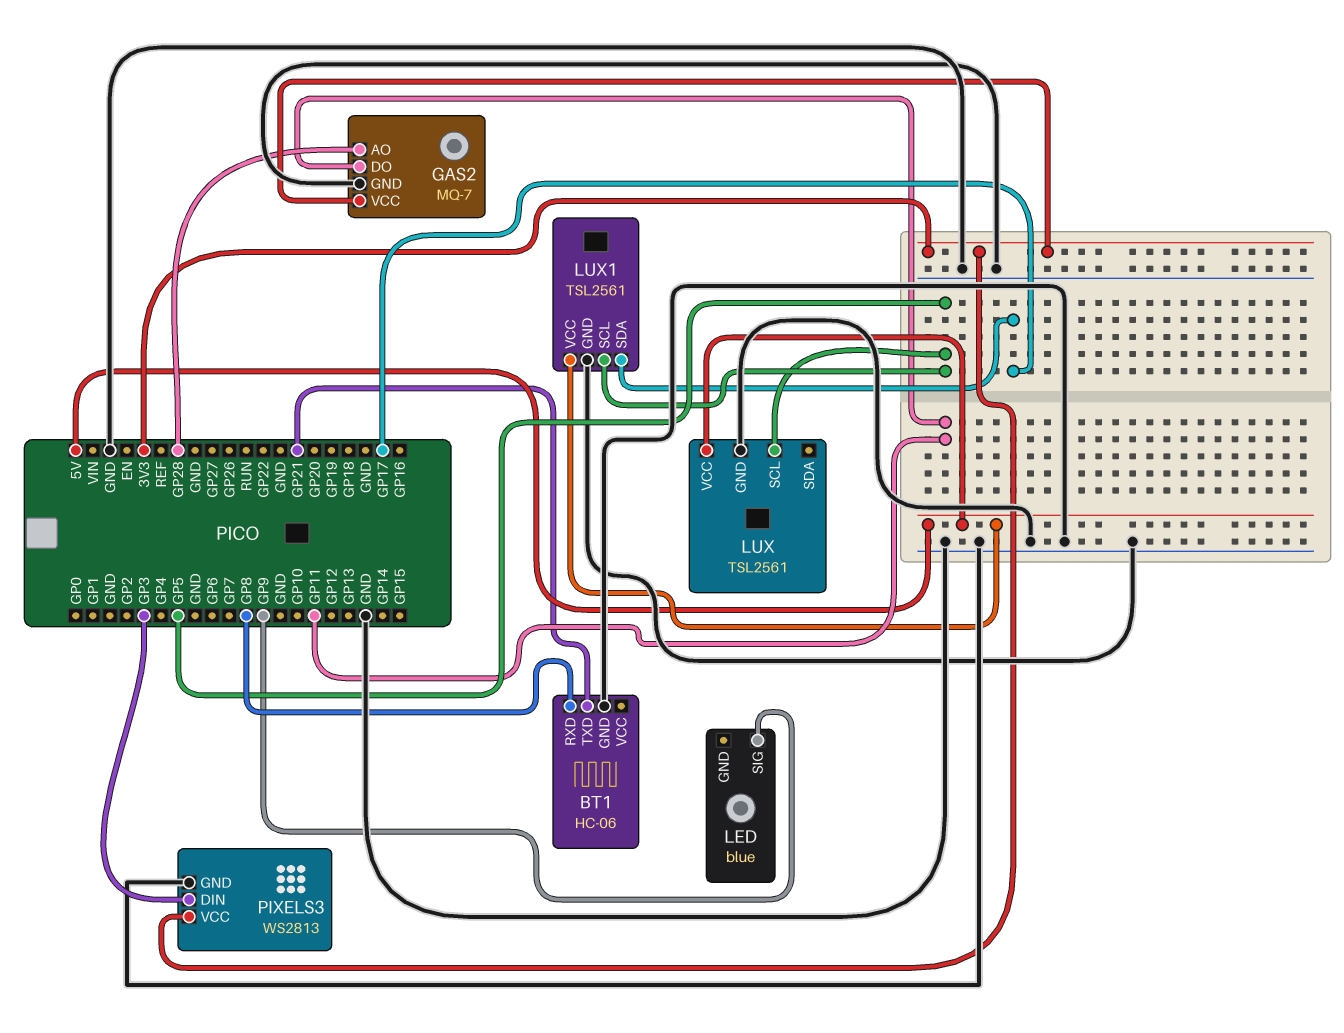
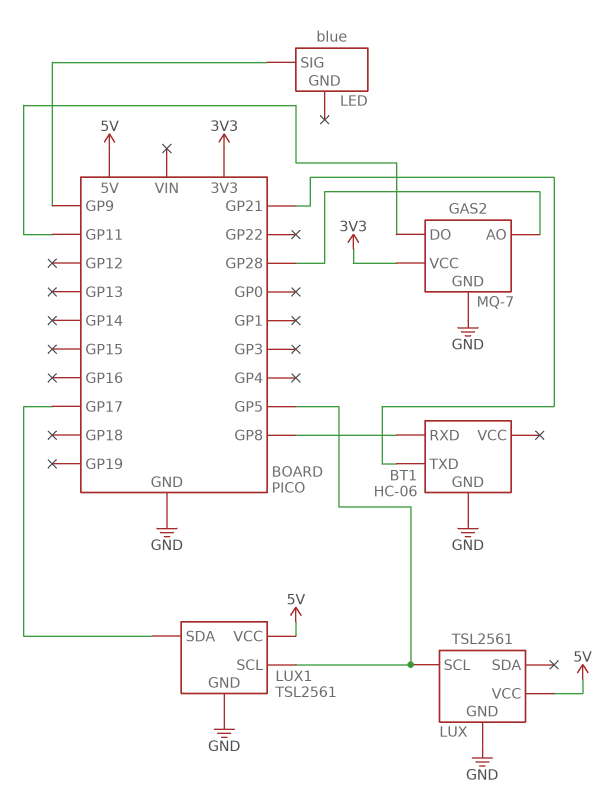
PIXELS3: WS2813 -> none
PIXELS3 pin DIN: GP3 -> none
PIXELS3 pin GND: GND -> none
PIXELS3 pin VCC: 3V3 -> none

